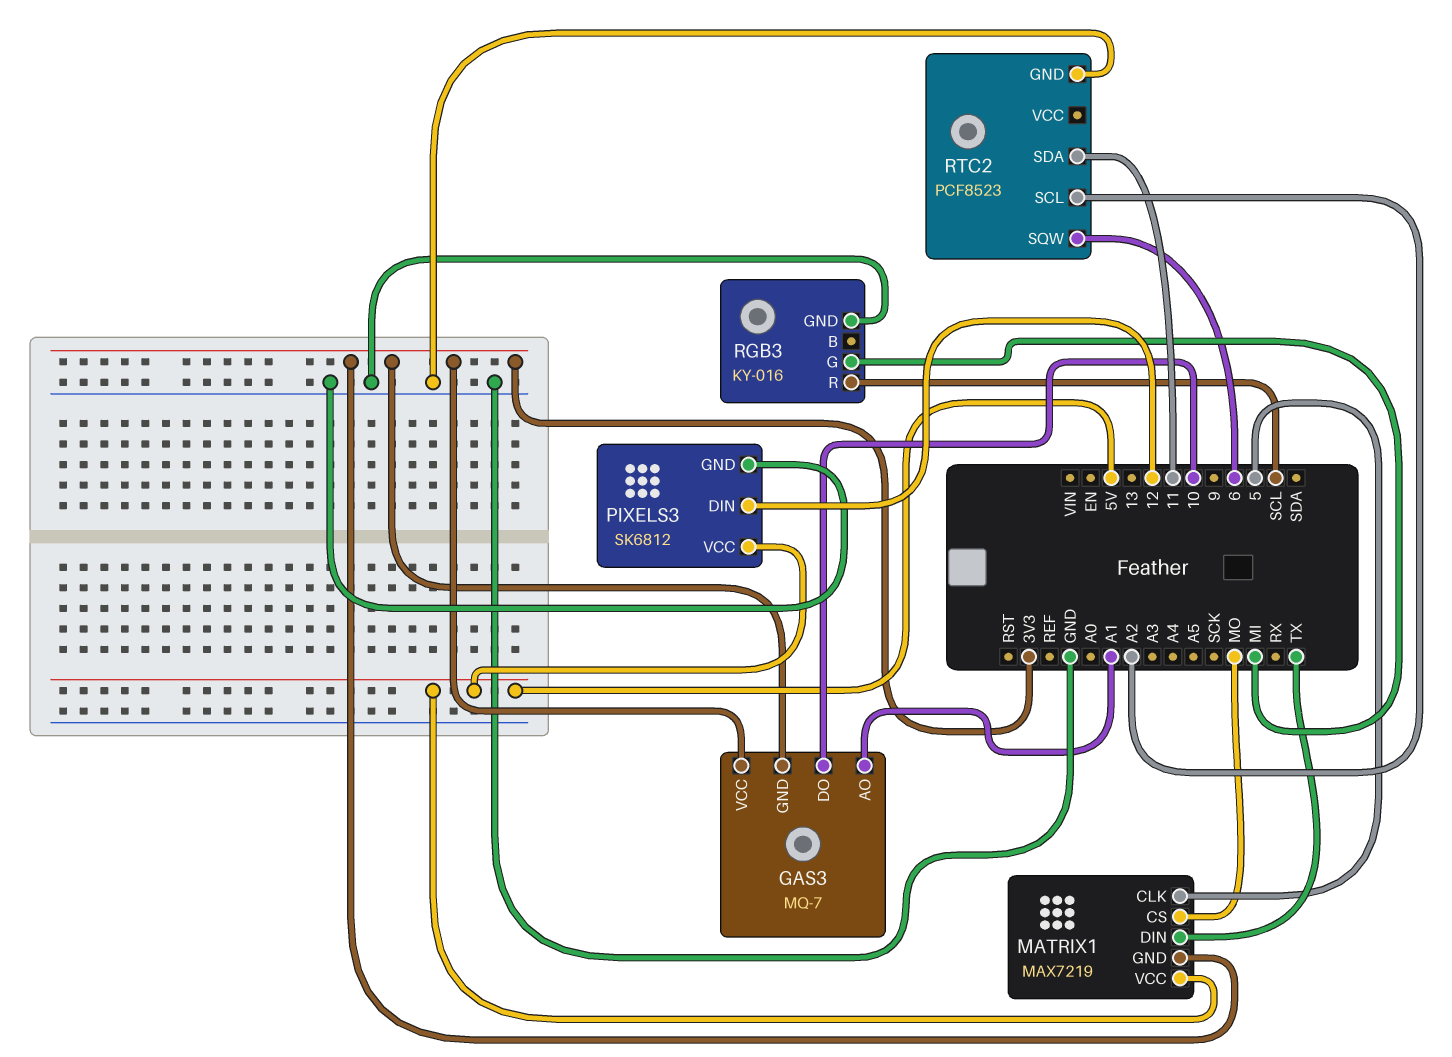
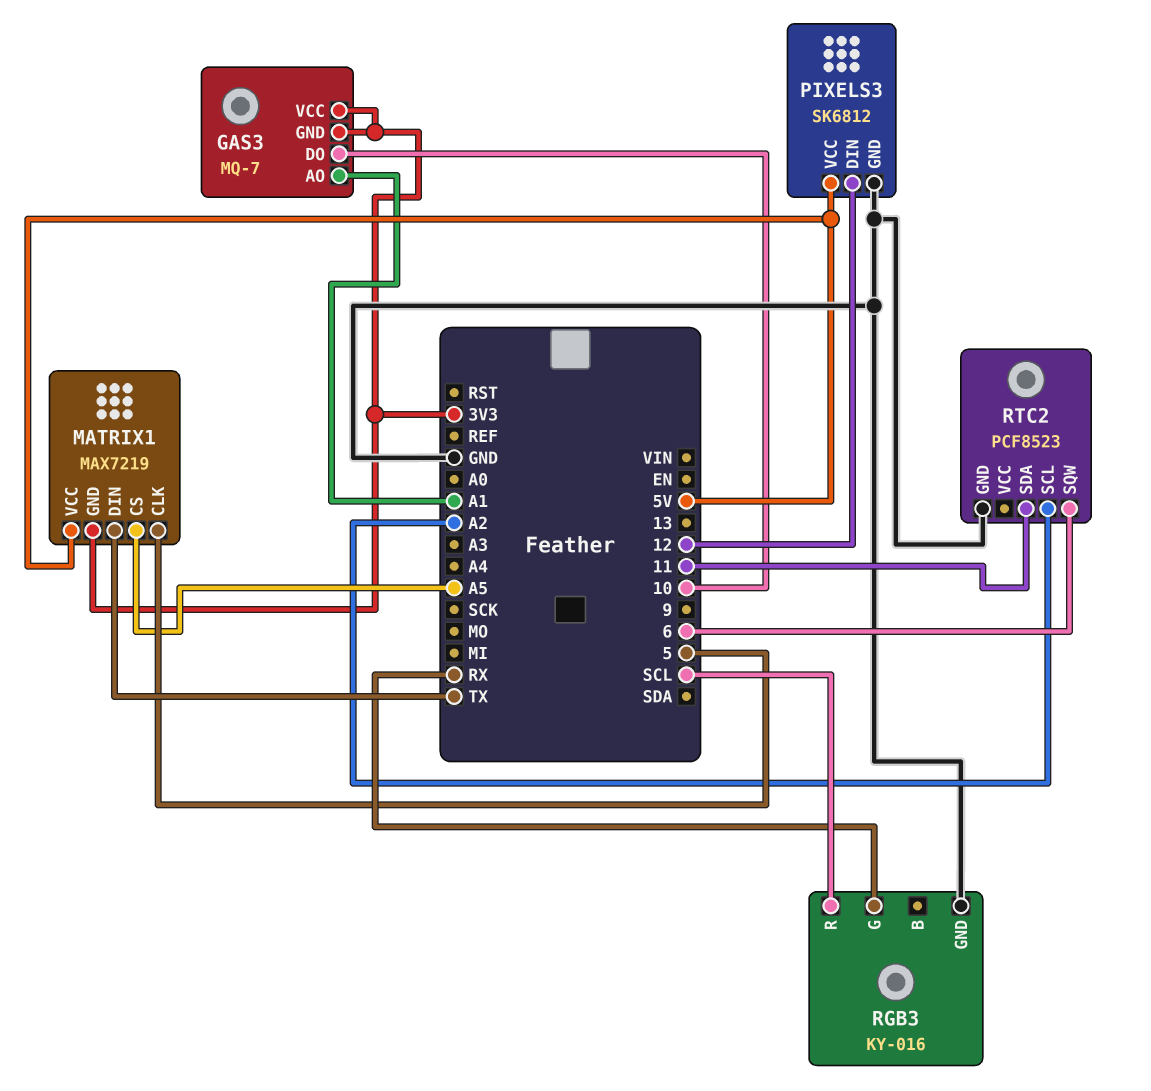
MATRIX1 pin CS: MO -> A5
RGB3 pin G: MI -> RX

